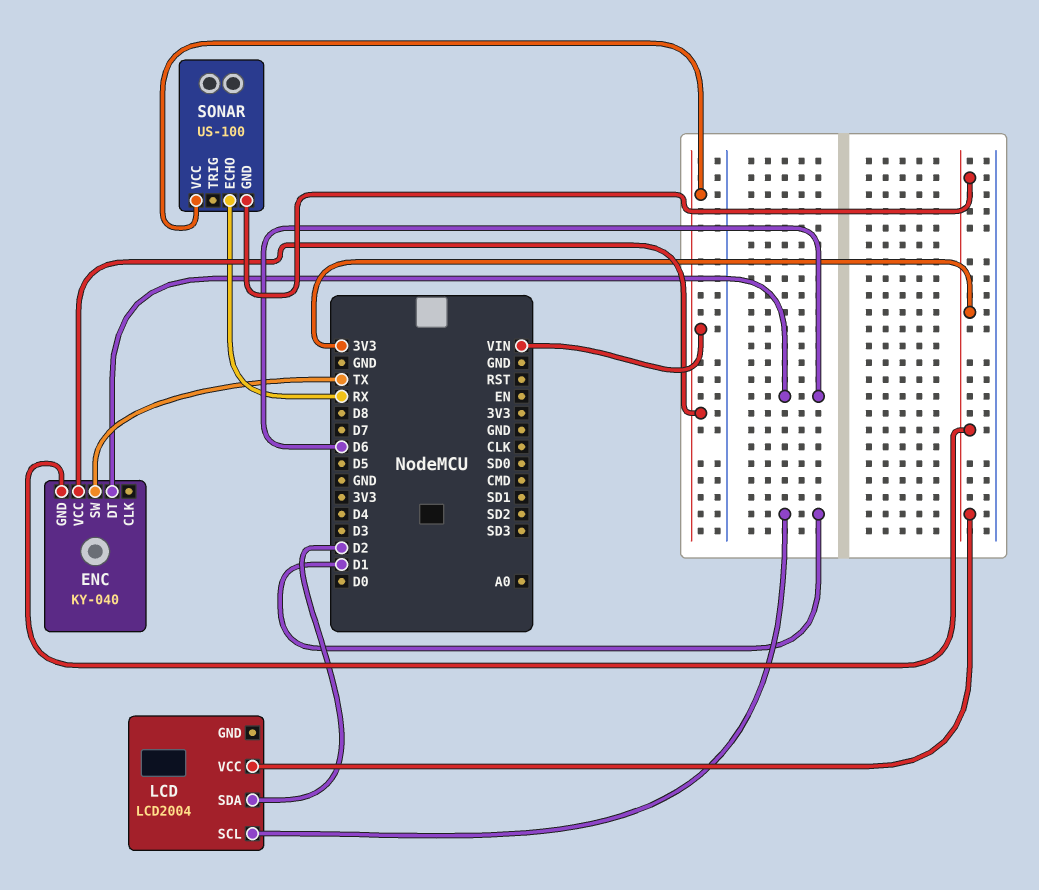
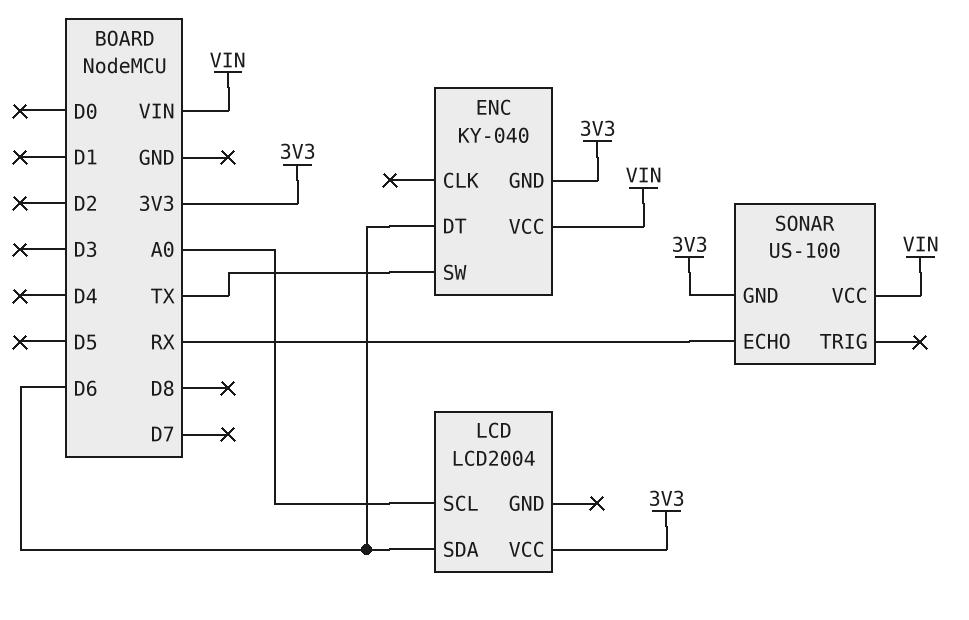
LCD pin SCL: D1 -> A0
LCD pin SDA: D2 -> D6

